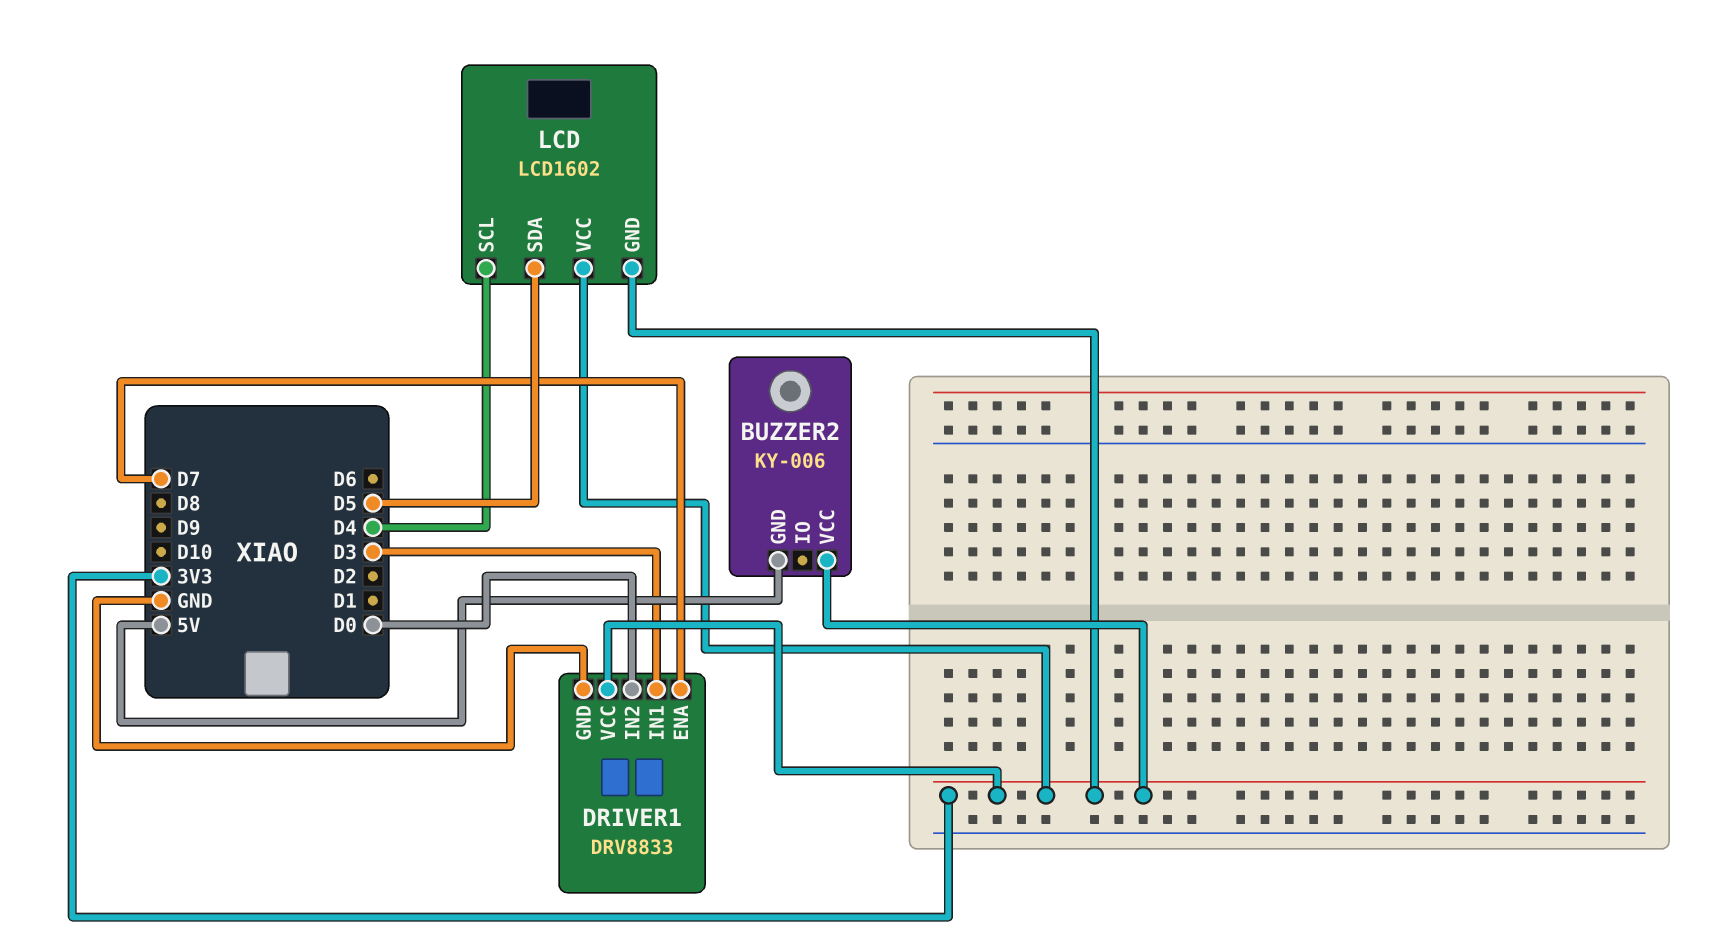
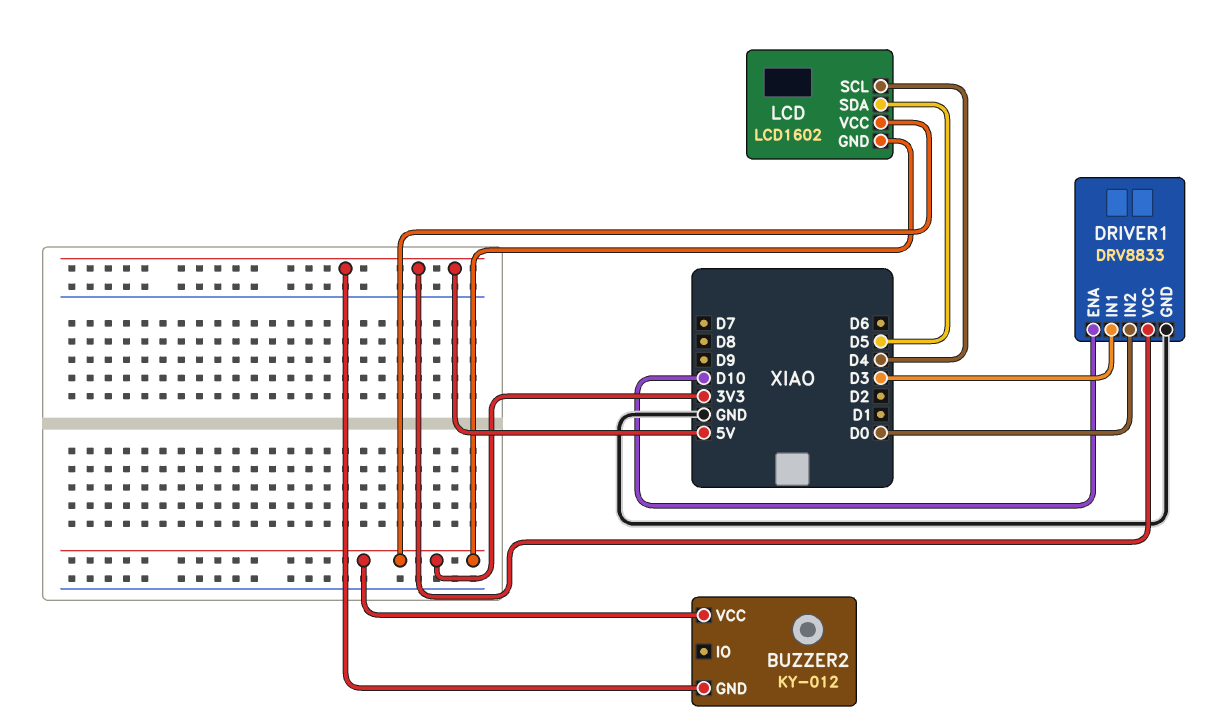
BUZZER2: KY-006 -> KY-012
DRIVER1 pin ENA: D7 -> D10
DRIVER1 pin VCC: 3V3 -> 5V

